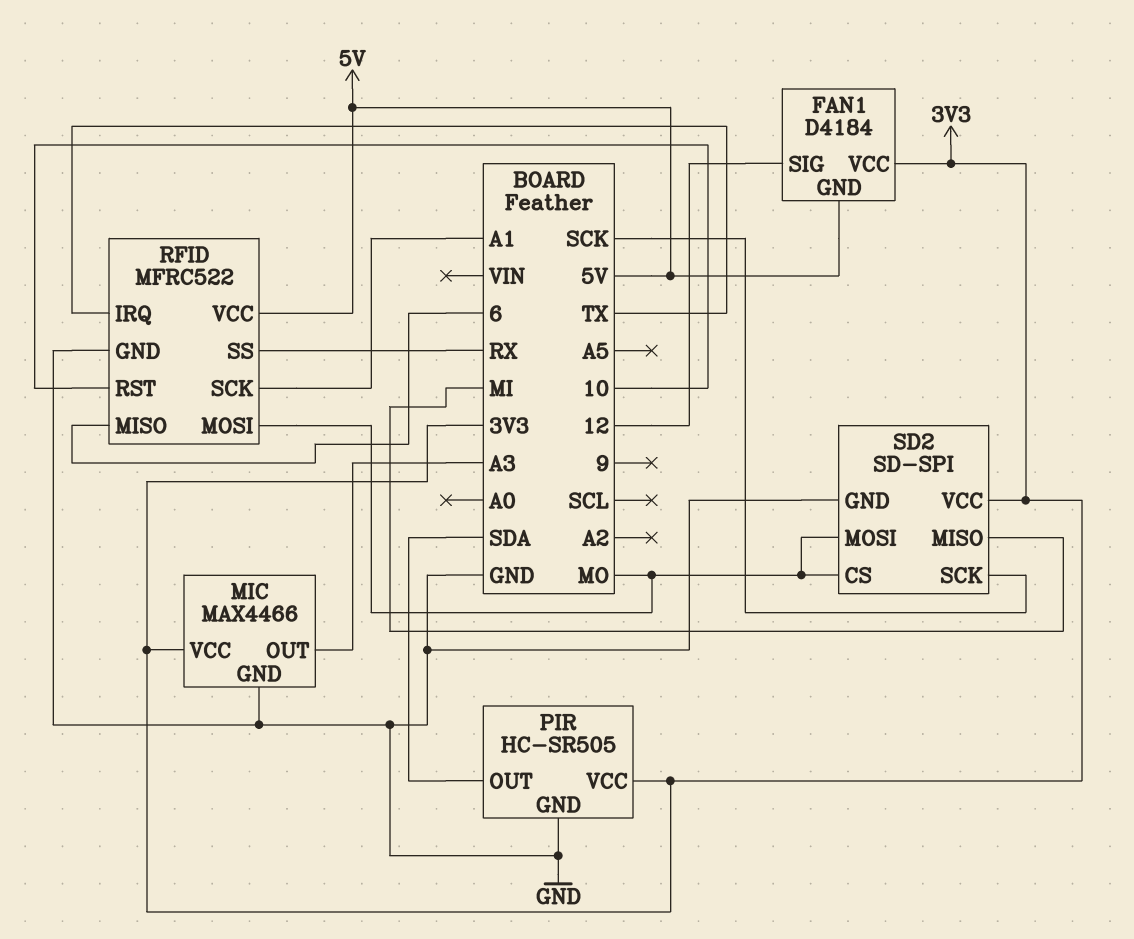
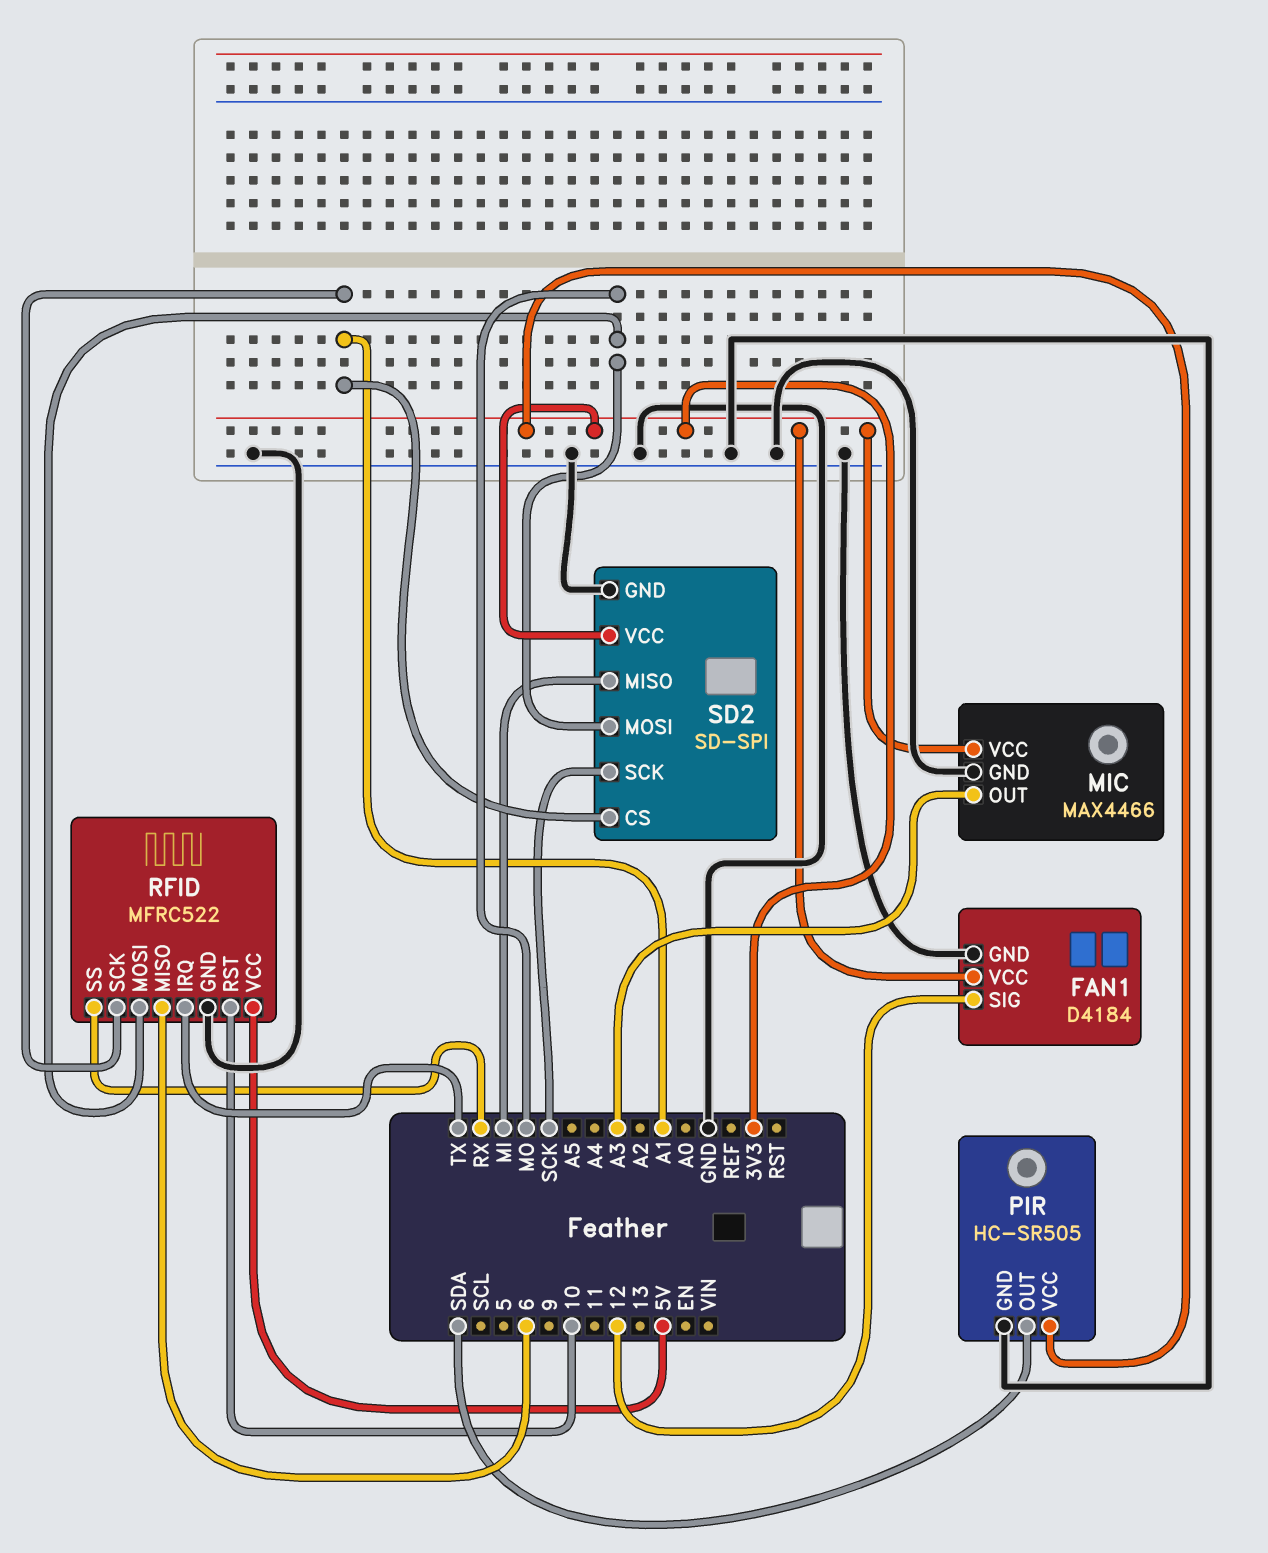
FAN1 pin GND: 5V -> GND
SD2 pin CS: MO -> A1

